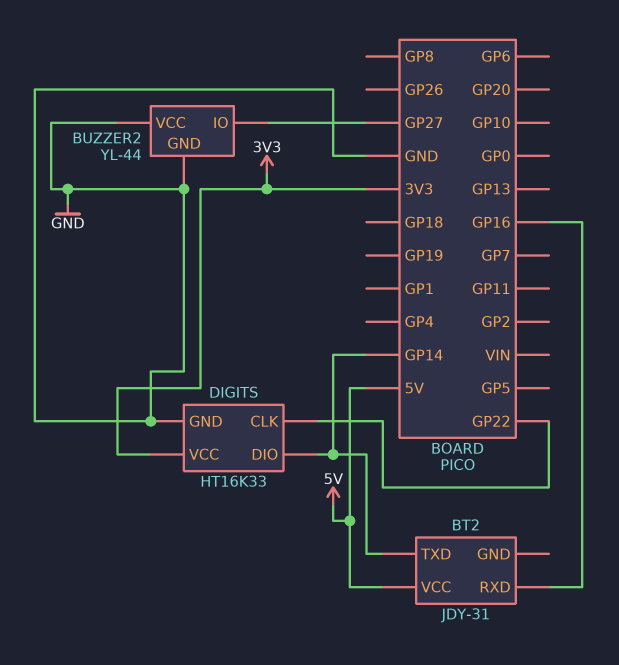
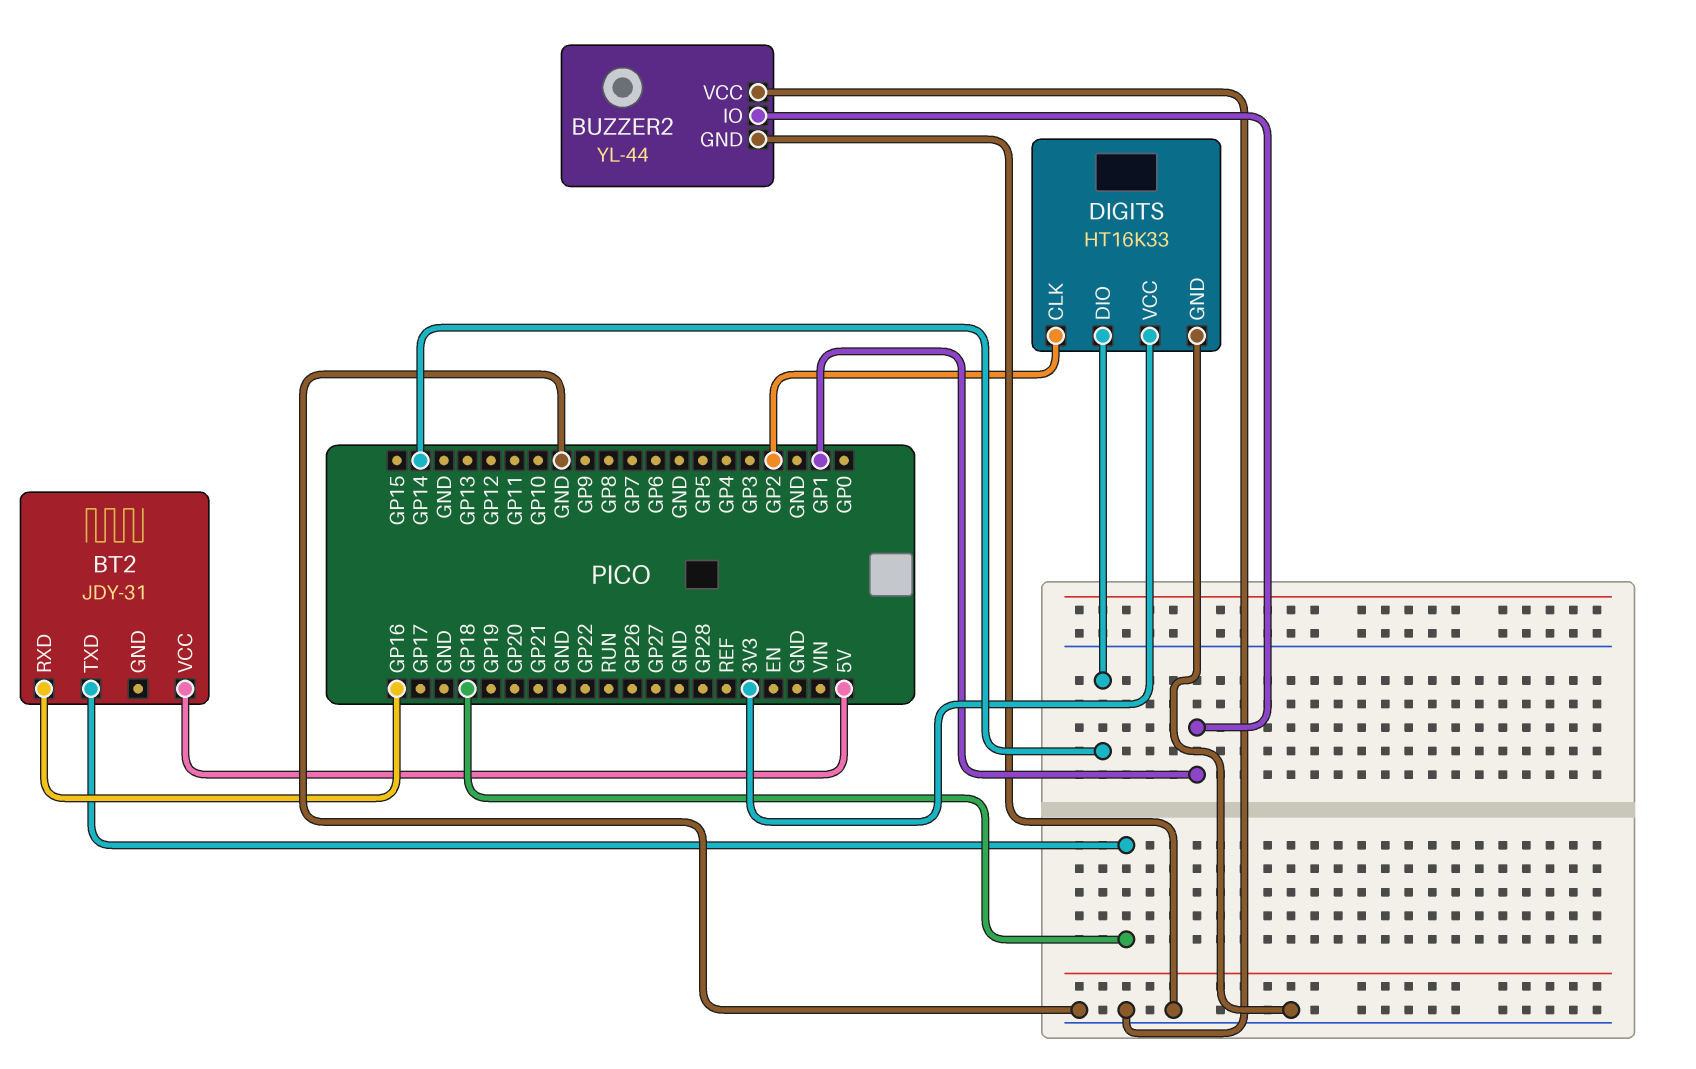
BT2 pin TXD: GP14 -> GP18
BUZZER2 pin IO: GP27 -> GP1
DIGITS pin CLK: GP22 -> GP2

